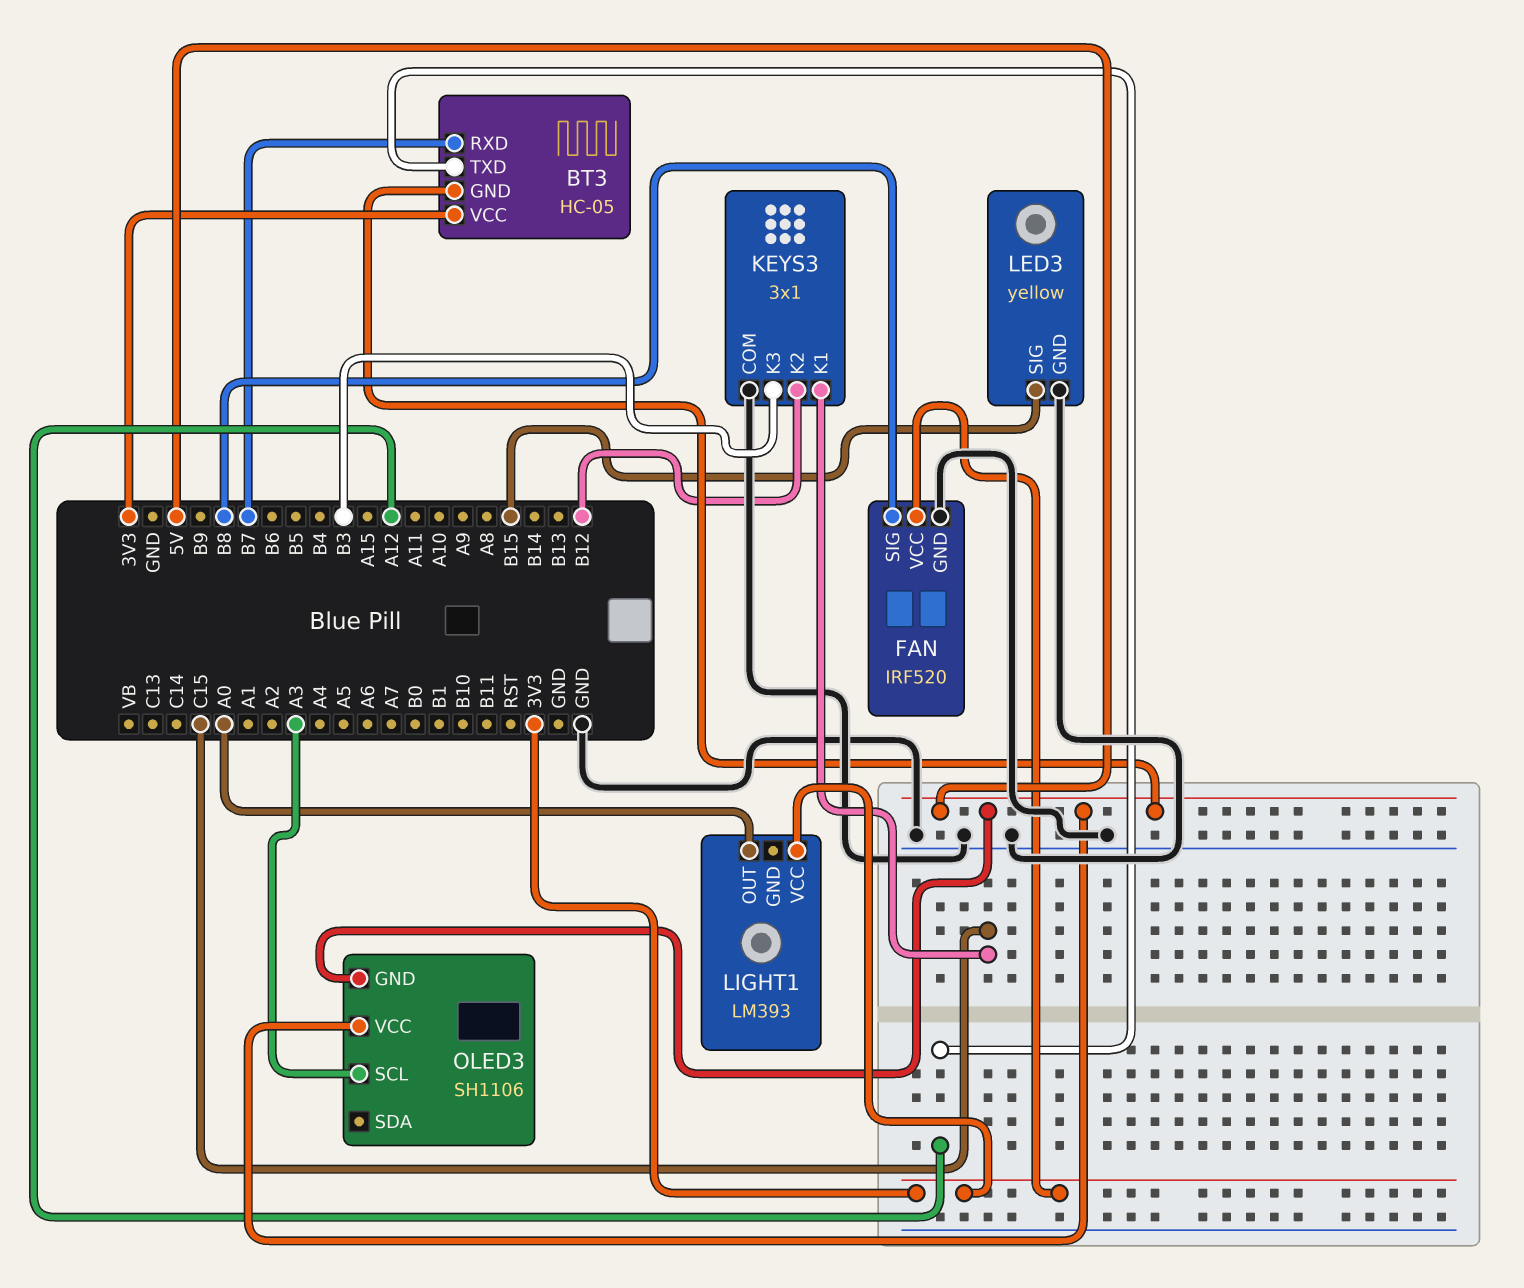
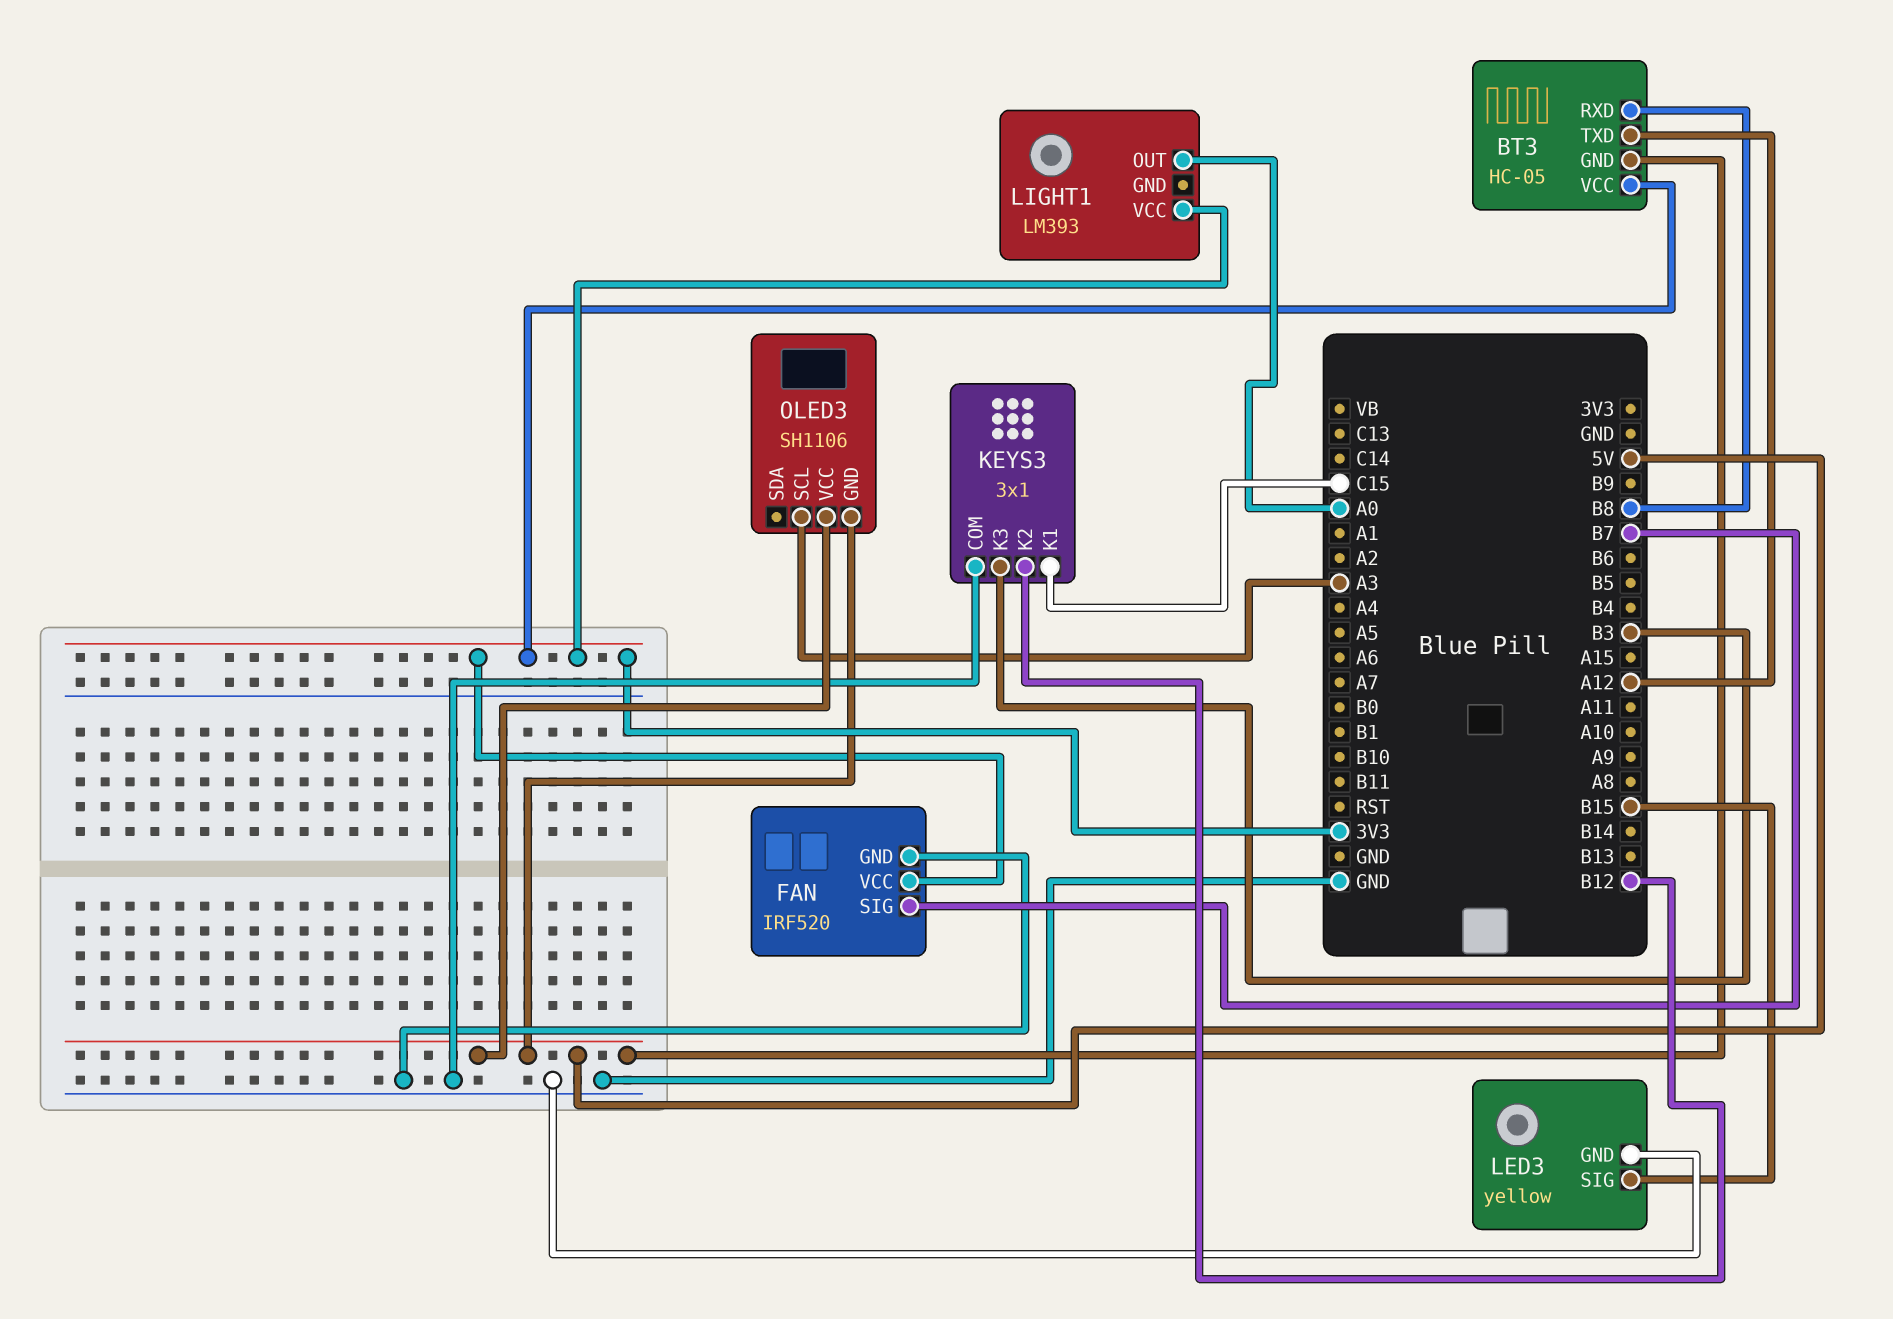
BT3 pin RXD: B7 -> B8
FAN pin SIG: B8 -> B7

